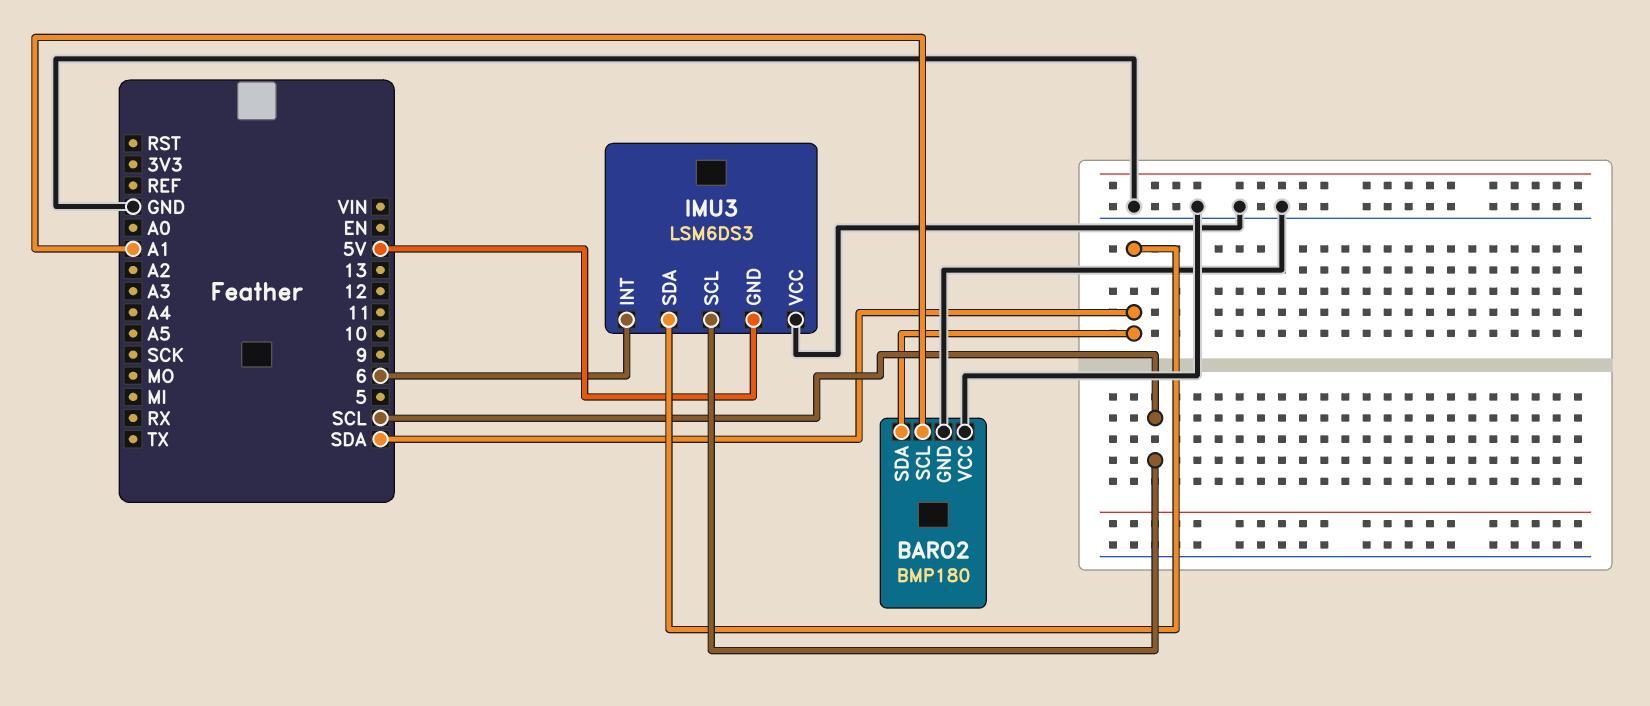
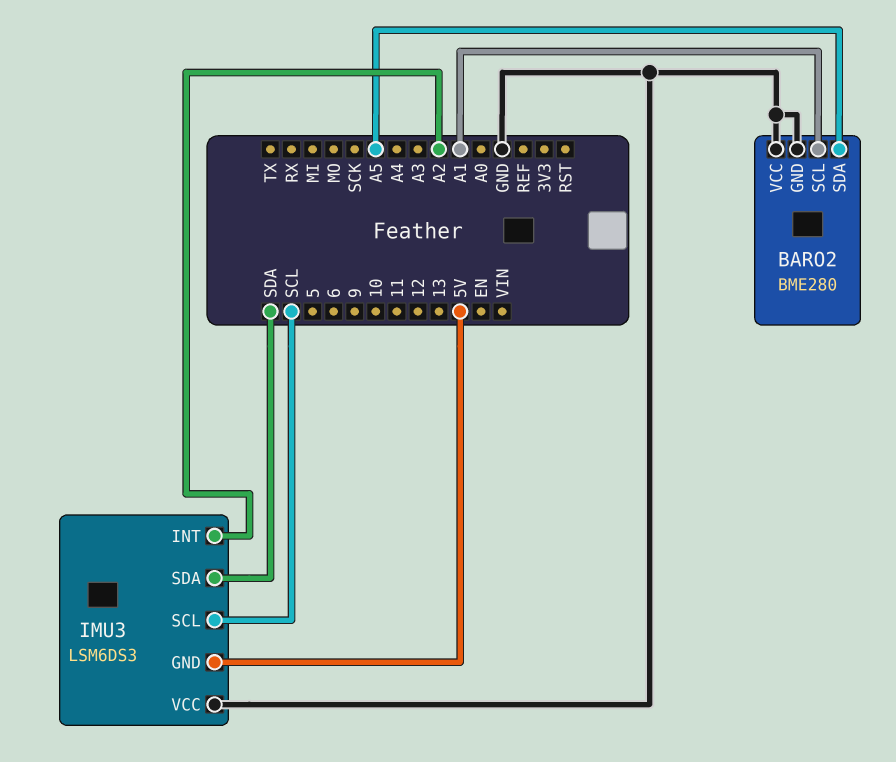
BARO2: BMP180 -> BME280
BARO2 pin SDA: SDA -> A5
IMU3 pin INT: 6 -> A2

